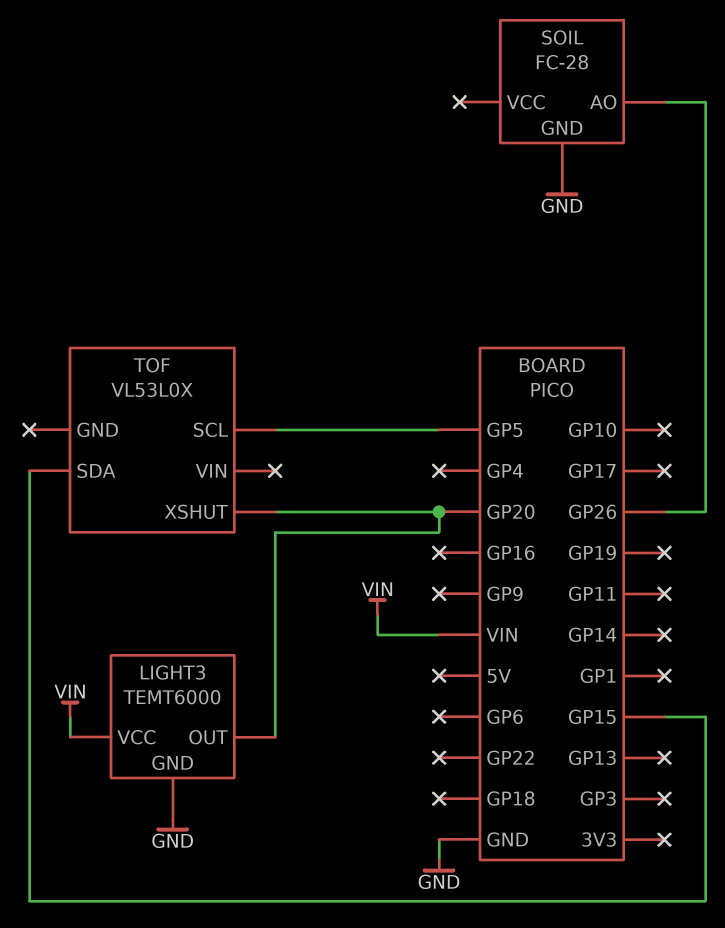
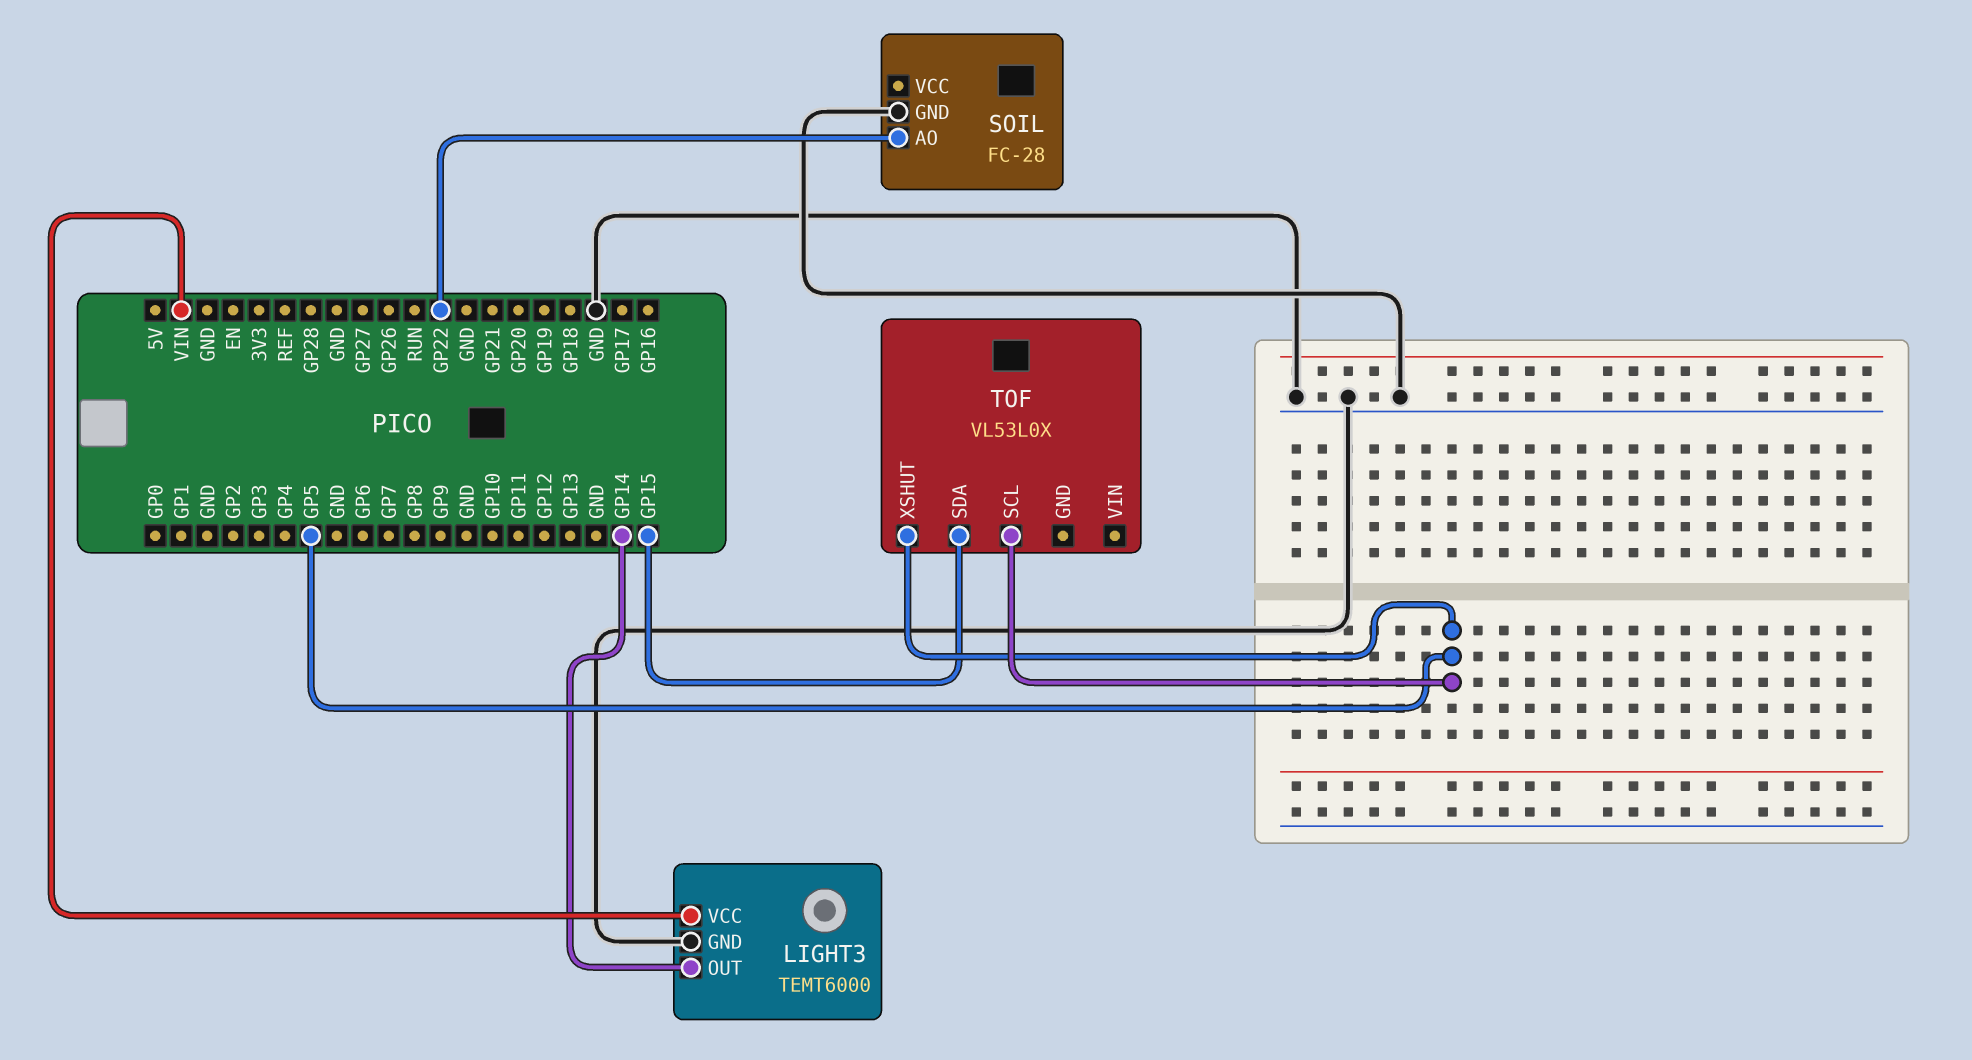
LIGHT3 pin OUT: GP20 -> GP14
SOIL pin AO: GP26 -> GP22
TOF pin XSHUT: GP20 -> GP5

